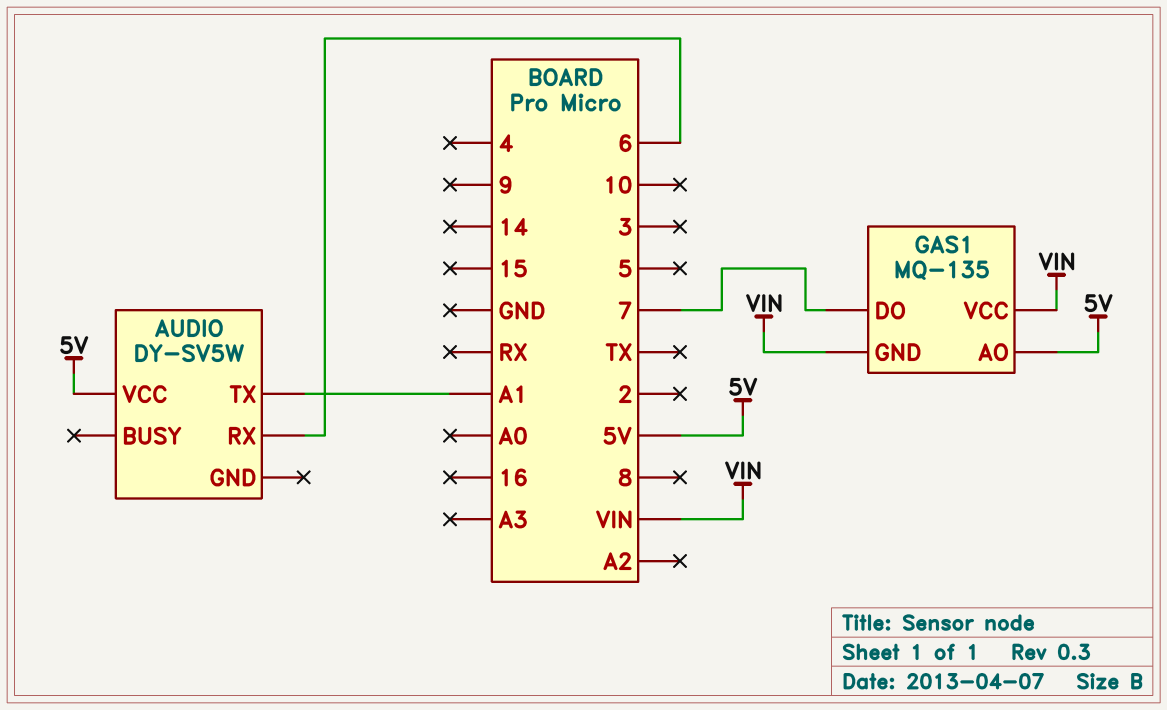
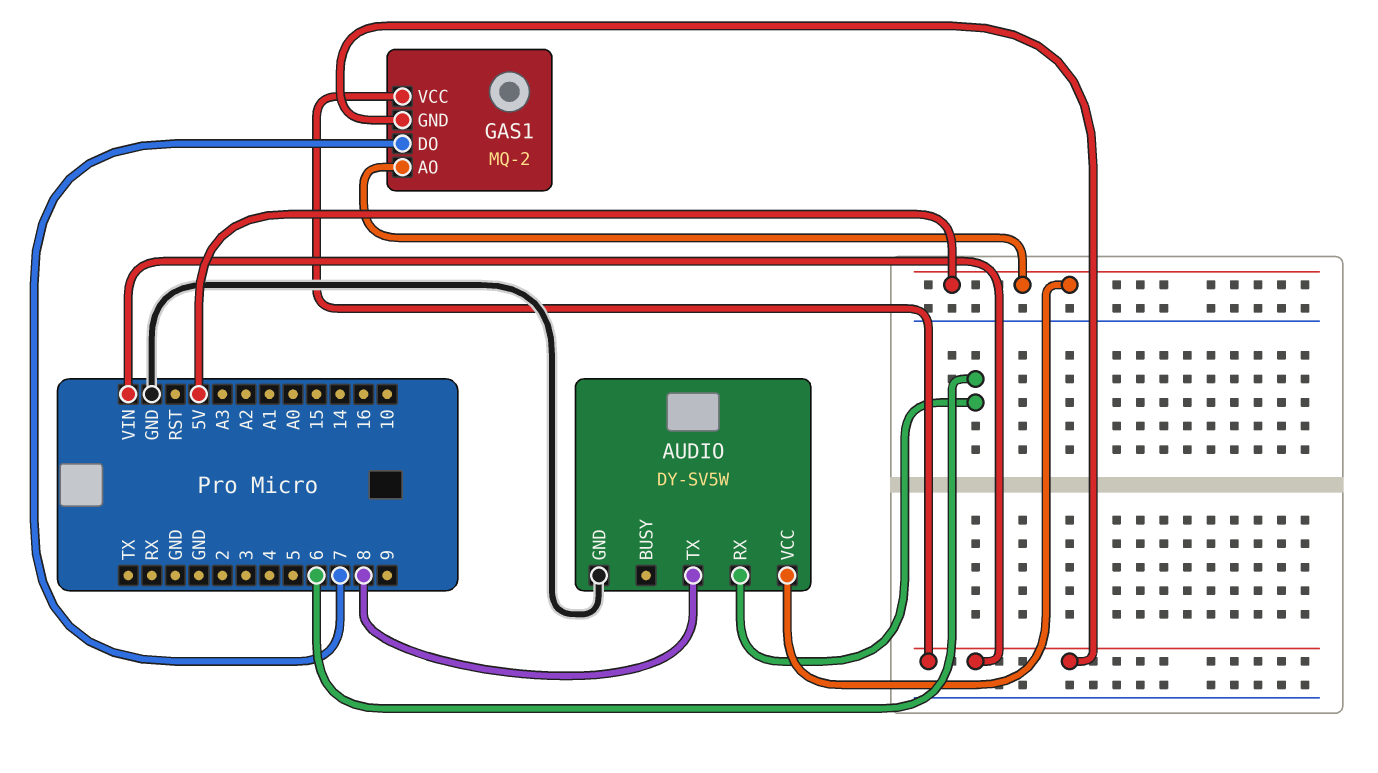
AUDIO pin GND: none -> GND
AUDIO pin TX: A1 -> 8
GAS1: MQ-135 -> MQ-2

